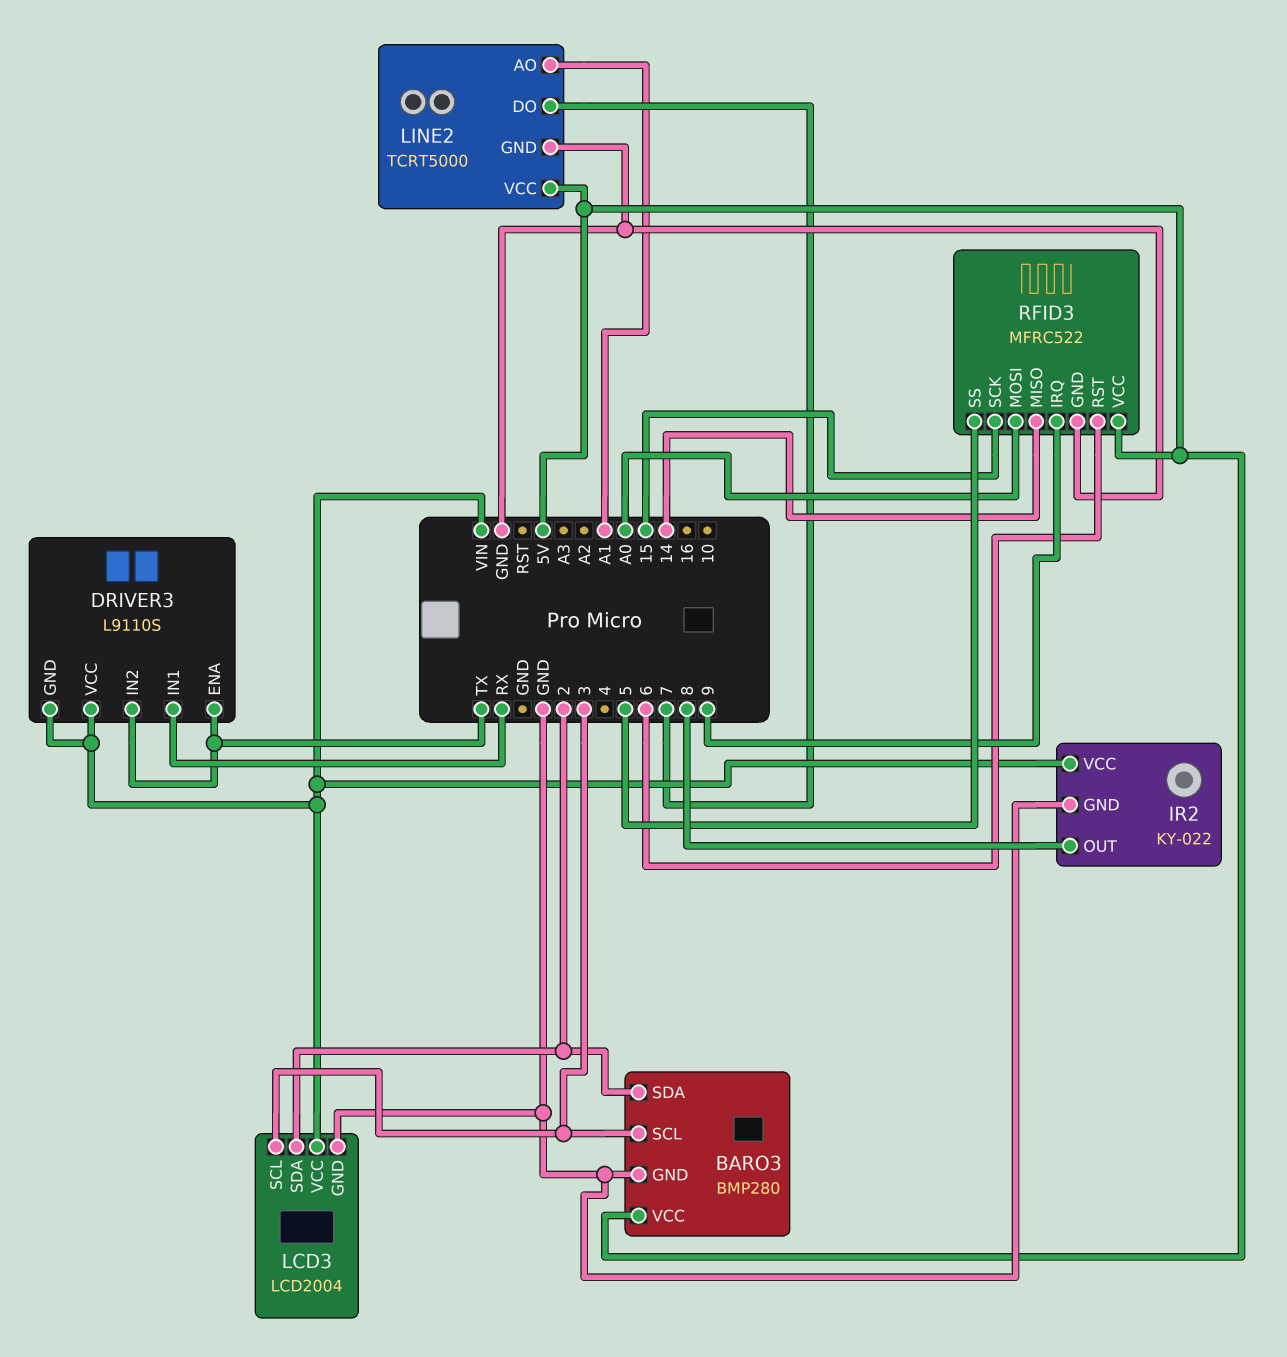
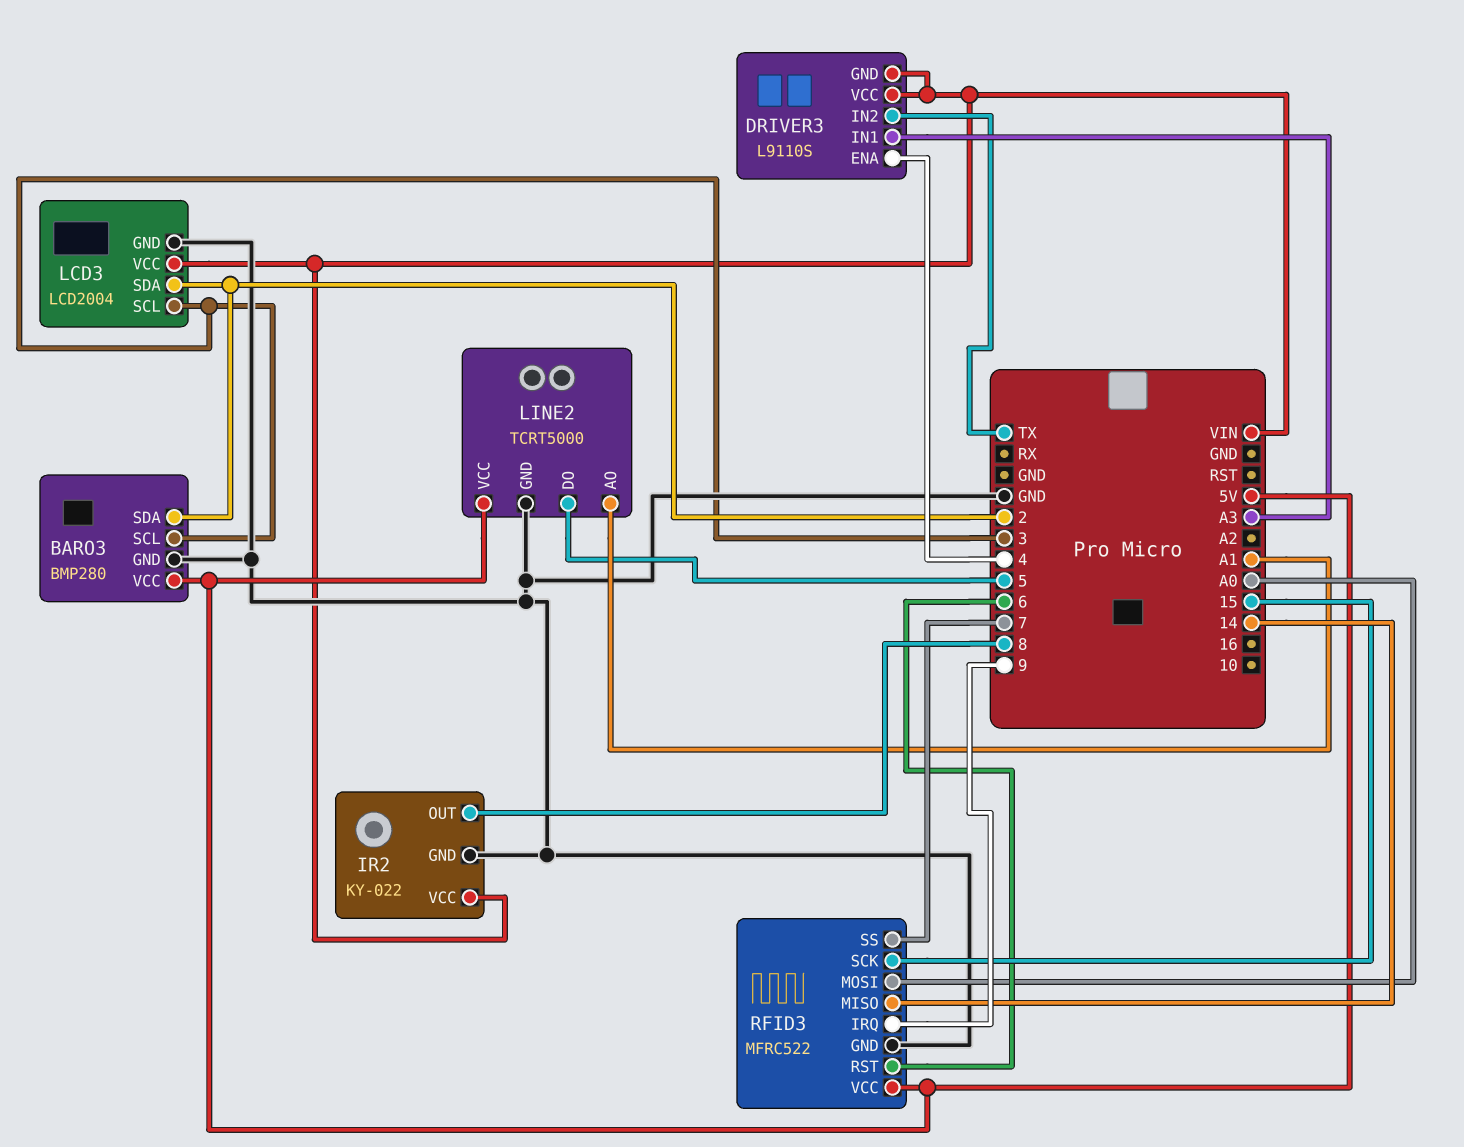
DRIVER3 pin ENA: TX -> 4
DRIVER3 pin IN1: RX -> A3
LINE2 pin DO: 7 -> 5
RFID3 pin SS: 5 -> 7

